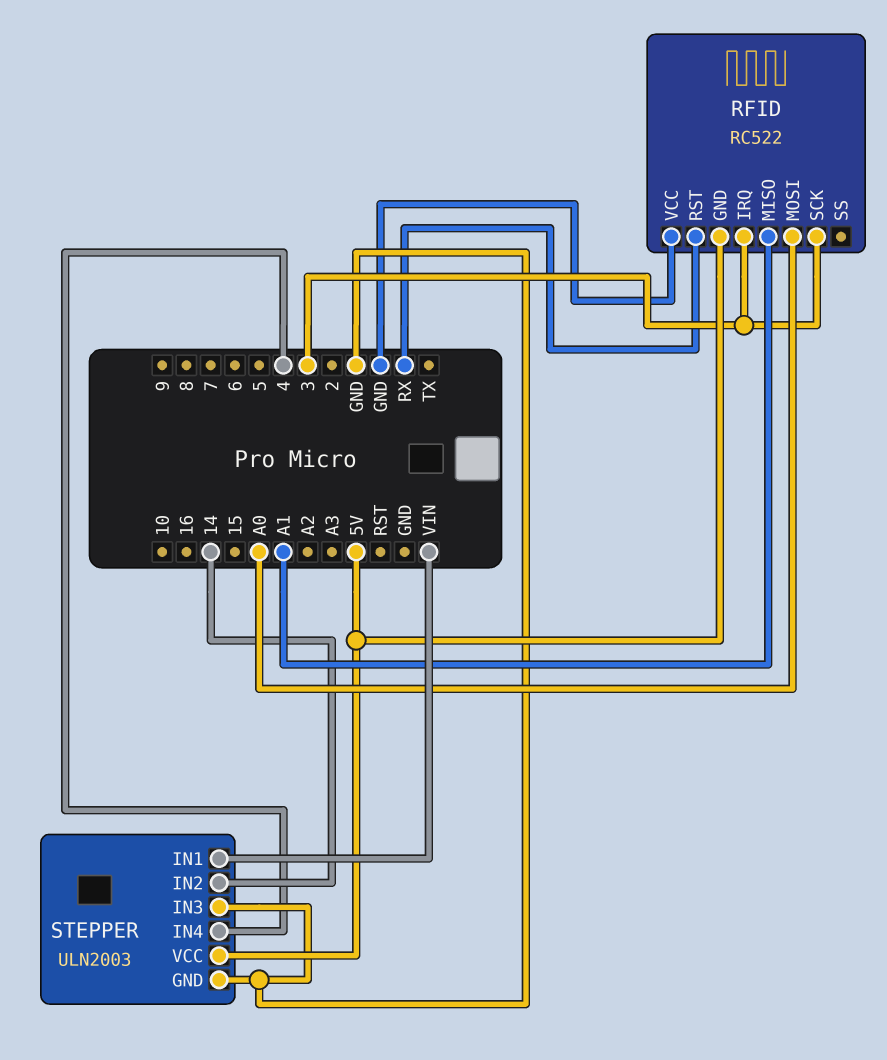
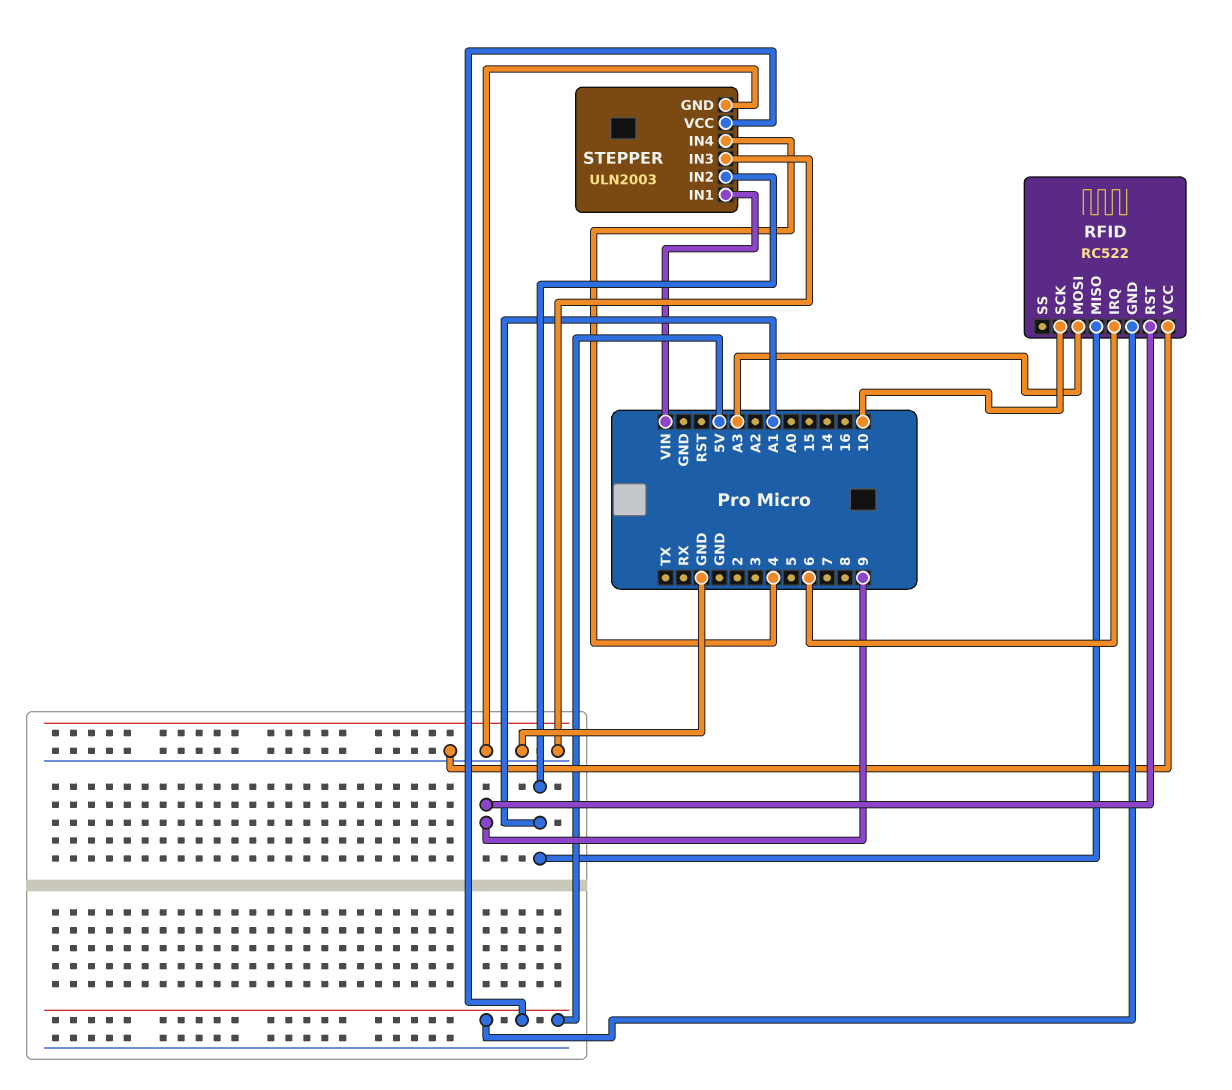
RFID pin IRQ: 3 -> 6
RFID pin MOSI: A0 -> A3
RFID pin RST: RX -> 9
RFID pin SCK: 3 -> 10
STEPPER pin IN2: 14 -> A1

